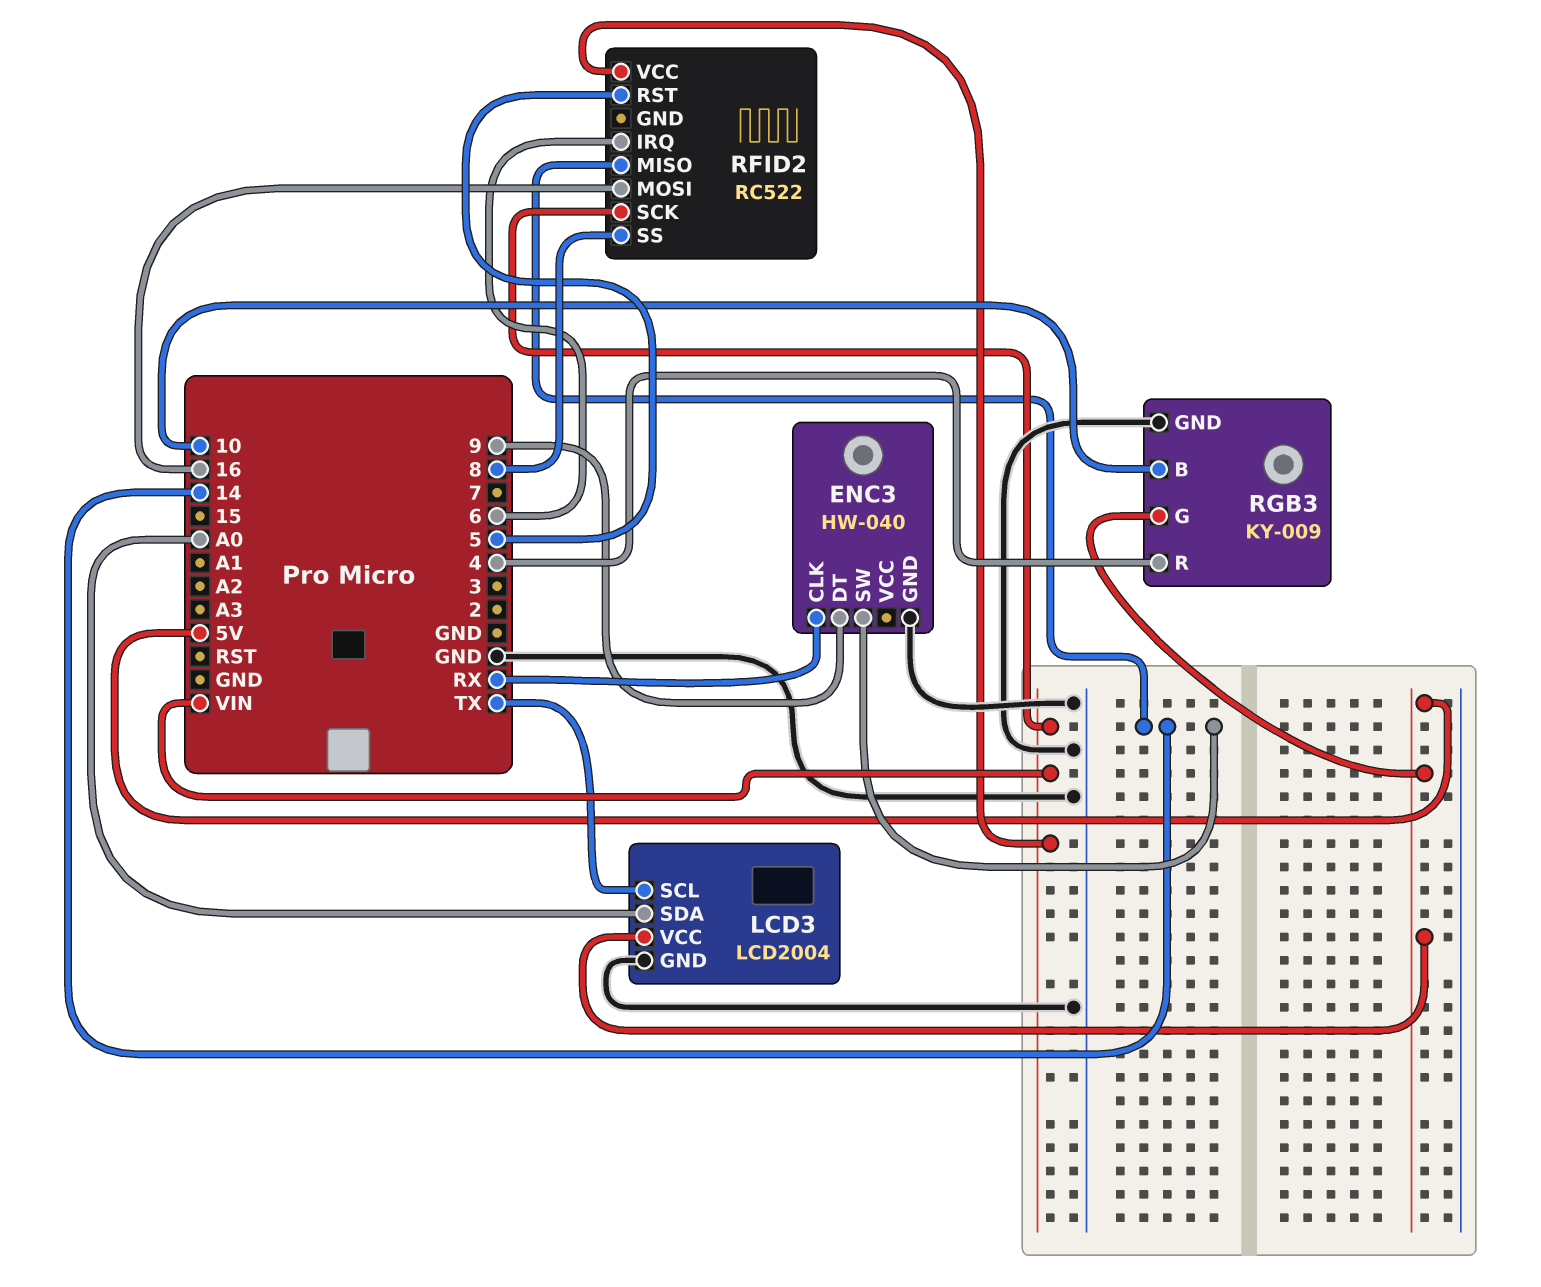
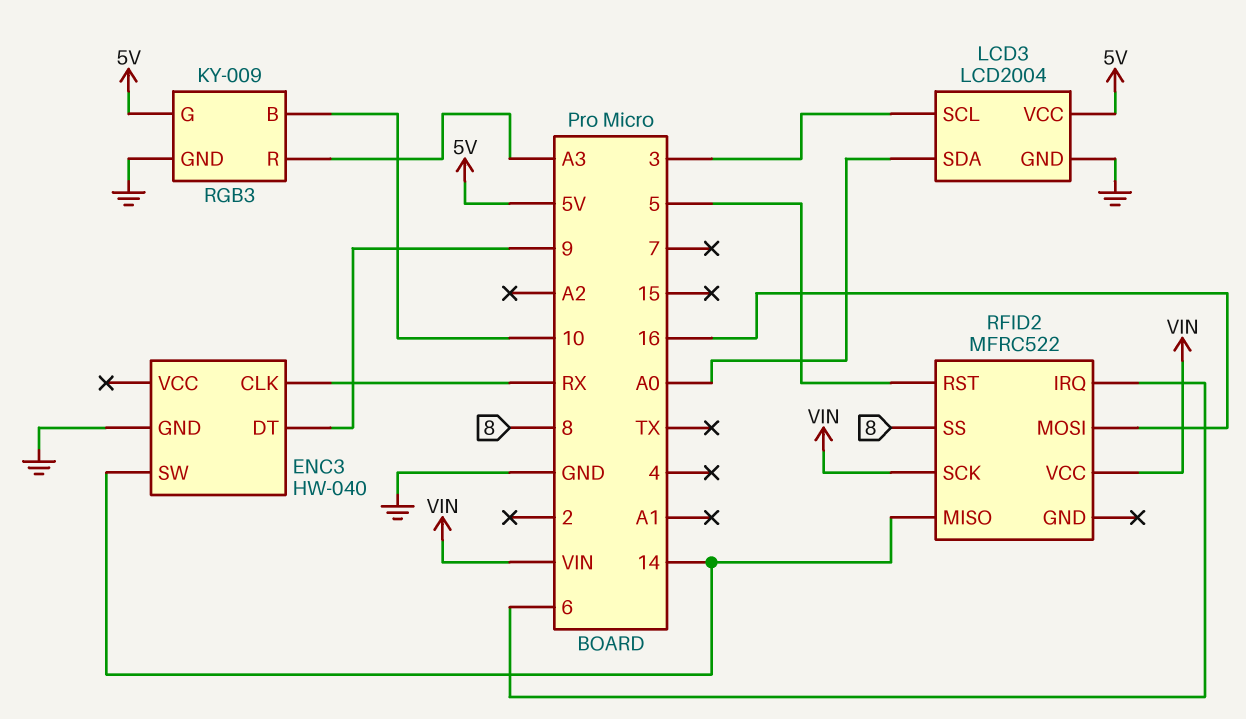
LCD3 pin SCL: TX -> 3
RFID2: RC522 -> MFRC522
RGB3 pin R: 4 -> A3

